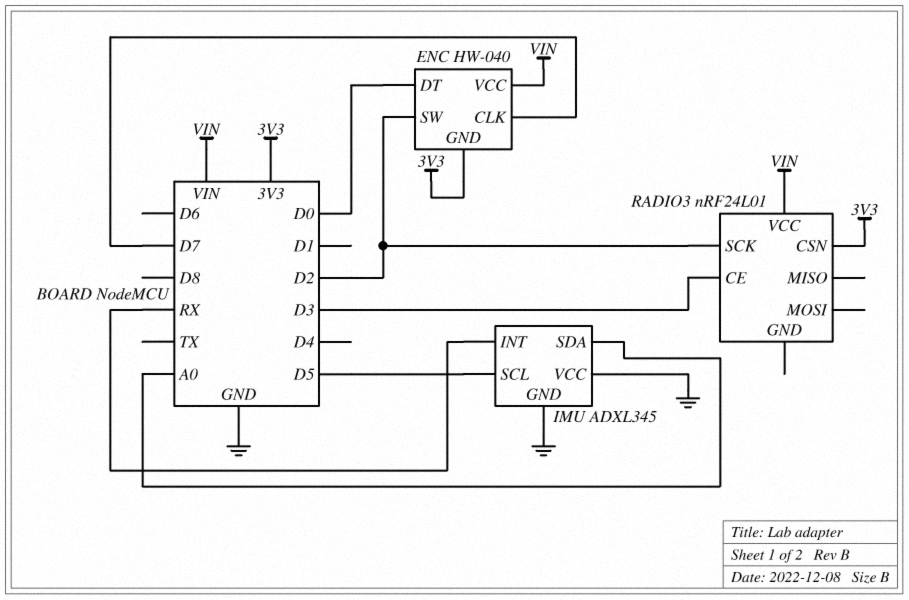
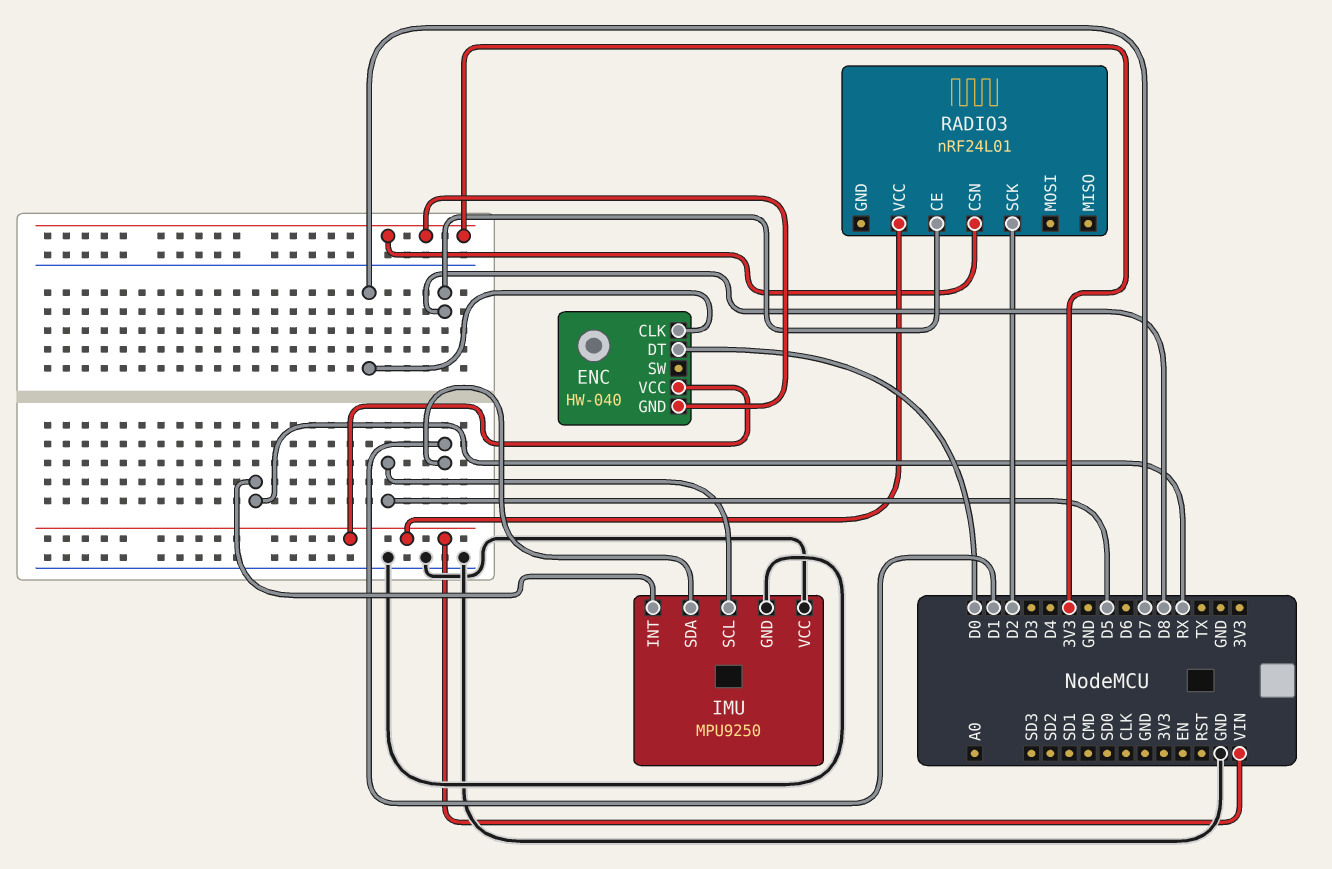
ENC pin SW: D2 -> none
IMU: ADXL345 -> MPU9250
IMU pin SDA: A0 -> D1
RADIO3 pin CE: D3 -> D8

